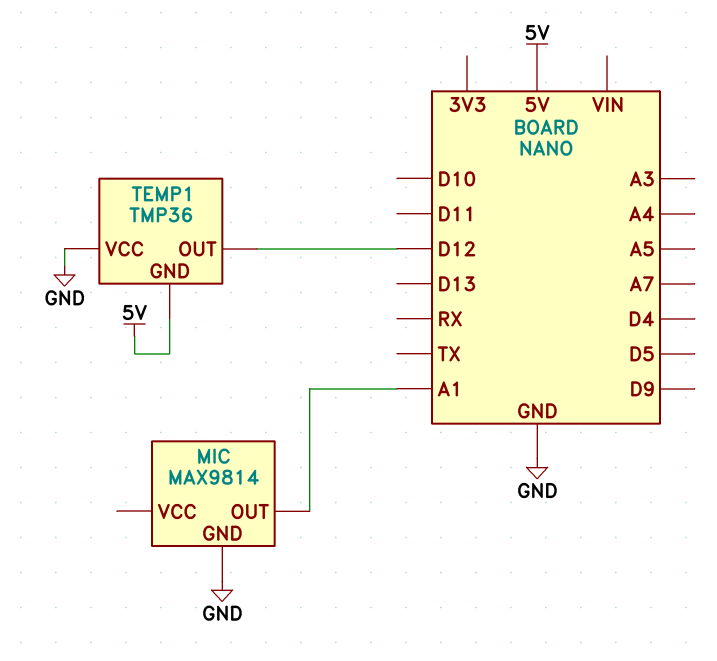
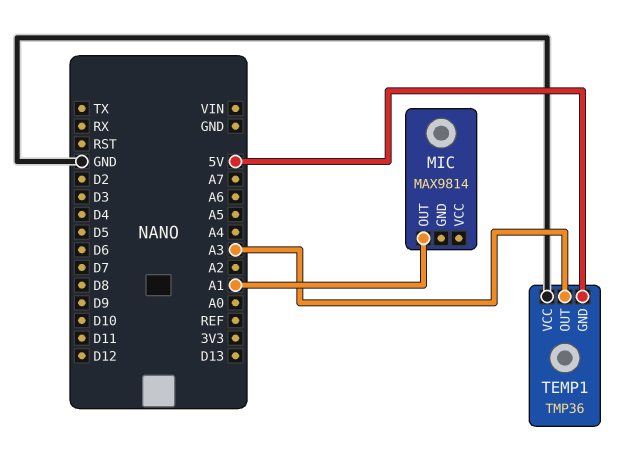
MIC pin GND: GND -> none
TEMP1 pin OUT: D12 -> A3

